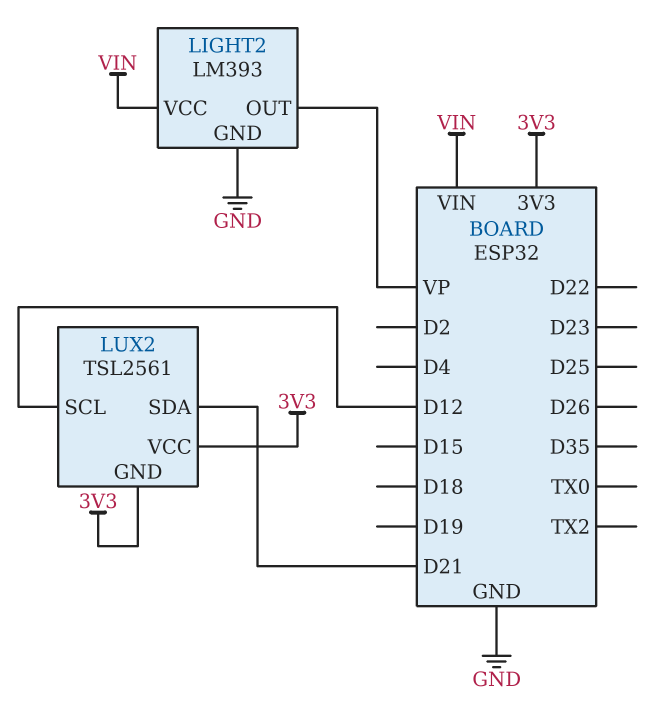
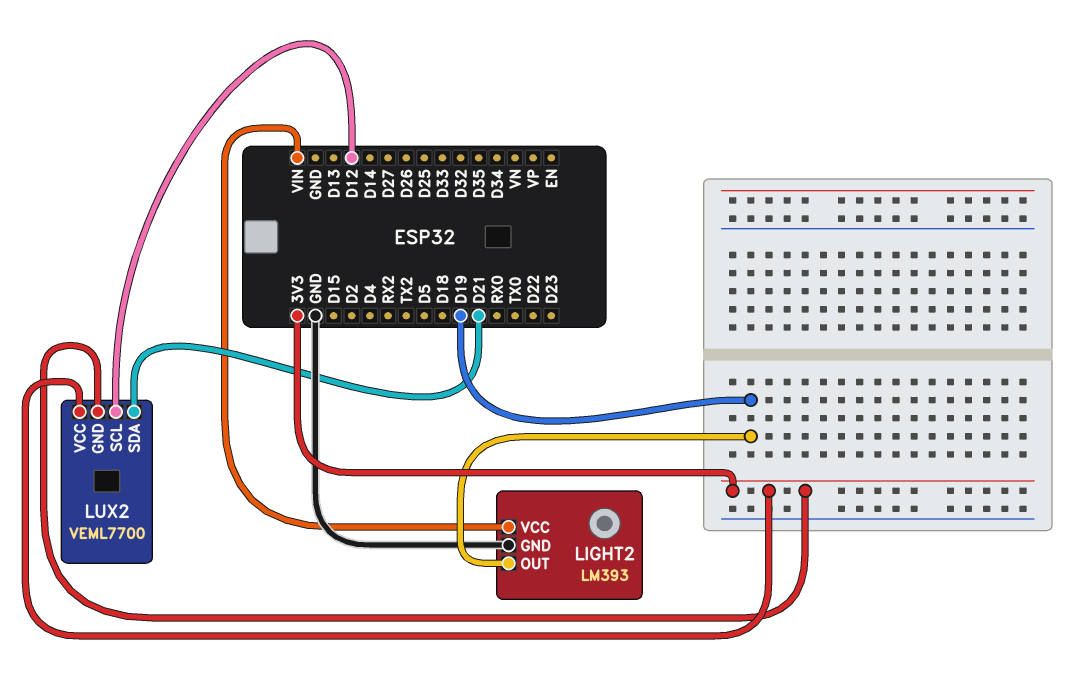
LIGHT2 pin OUT: VP -> D19
LUX2: TSL2561 -> VEML7700

